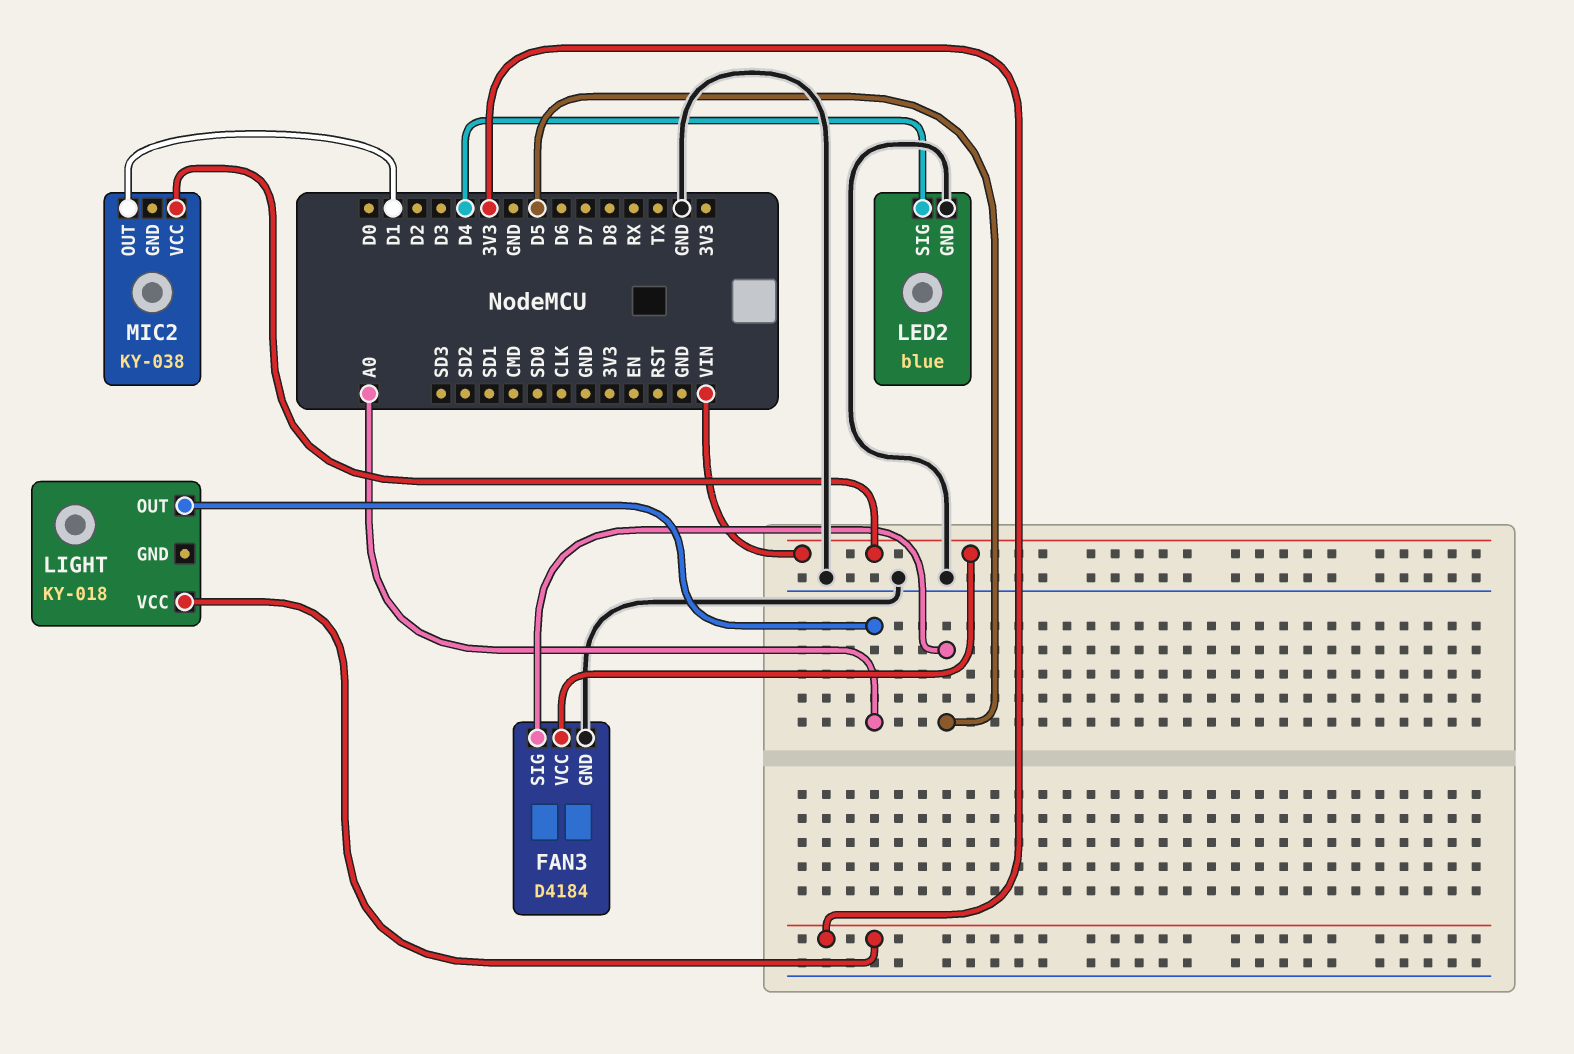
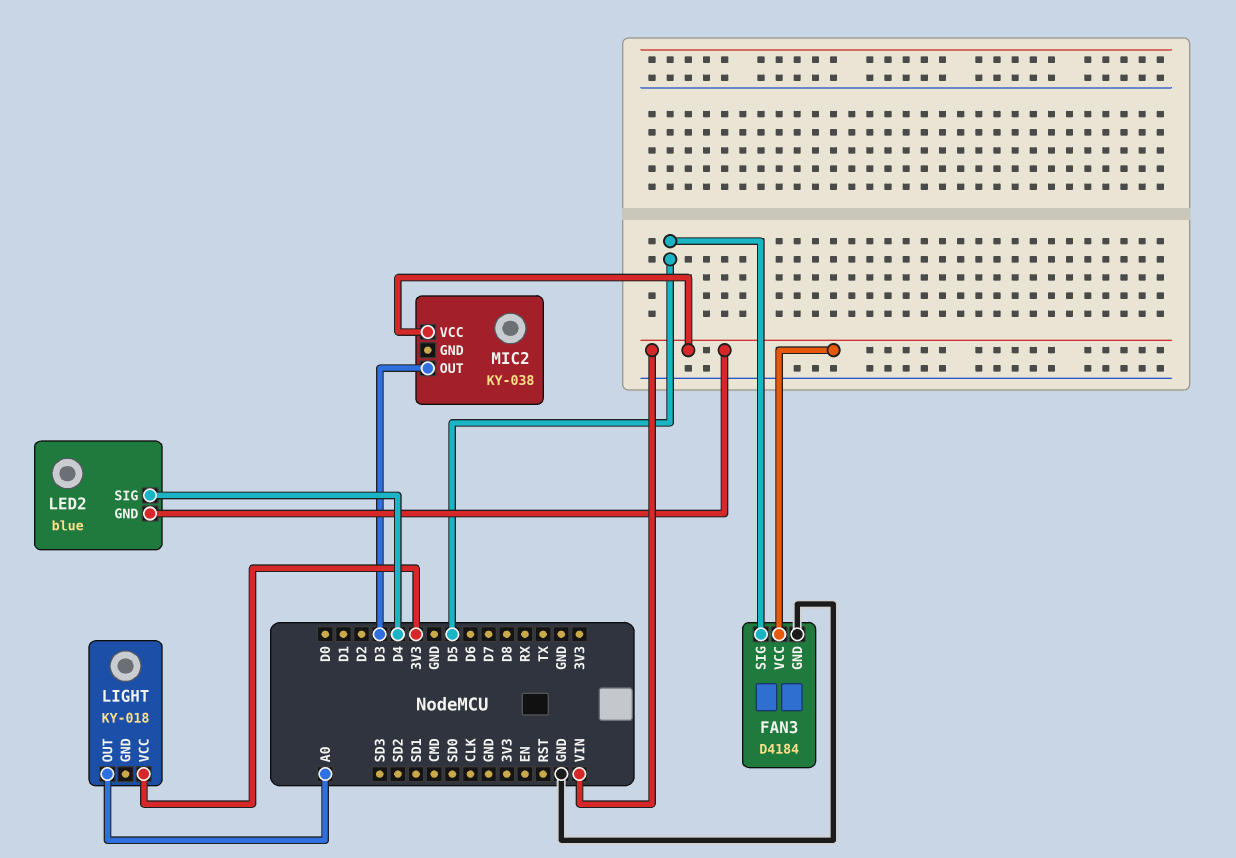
LED2 pin GND: GND -> VIN
MIC2 pin OUT: D1 -> D3

